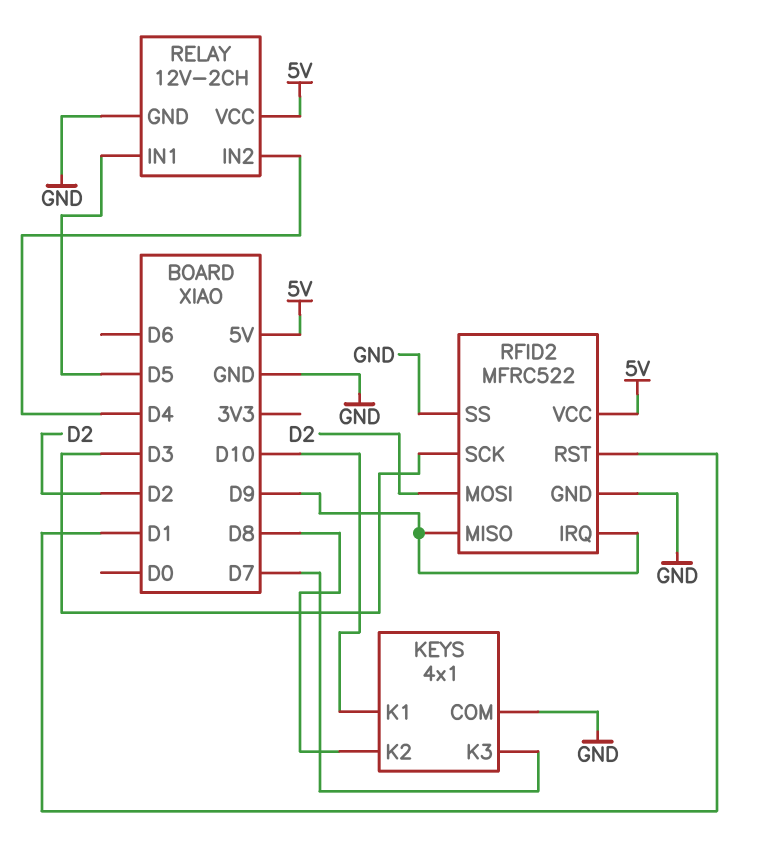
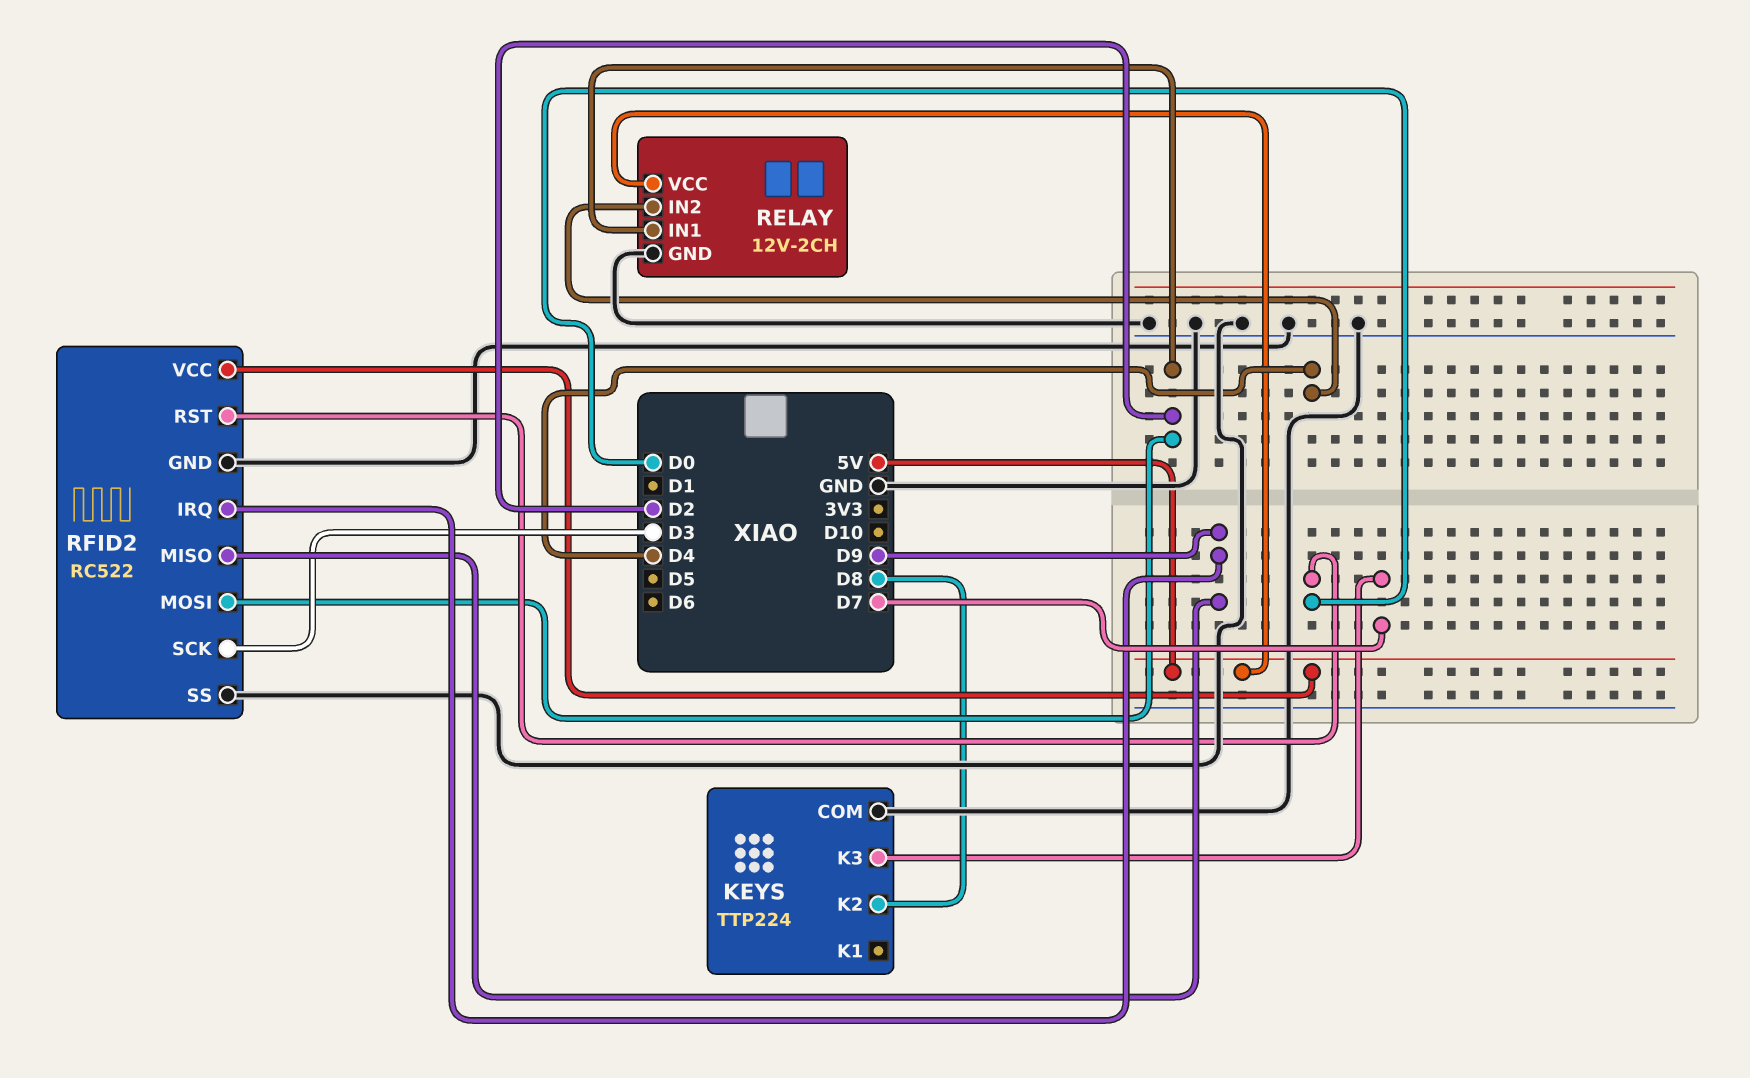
KEYS: 4x1 -> TTP224
KEYS pin K1: D10 -> none
RELAY pin IN1: D5 -> D2
RFID2: MFRC522 -> RC522
RFID2 pin RST: D1 -> D0

